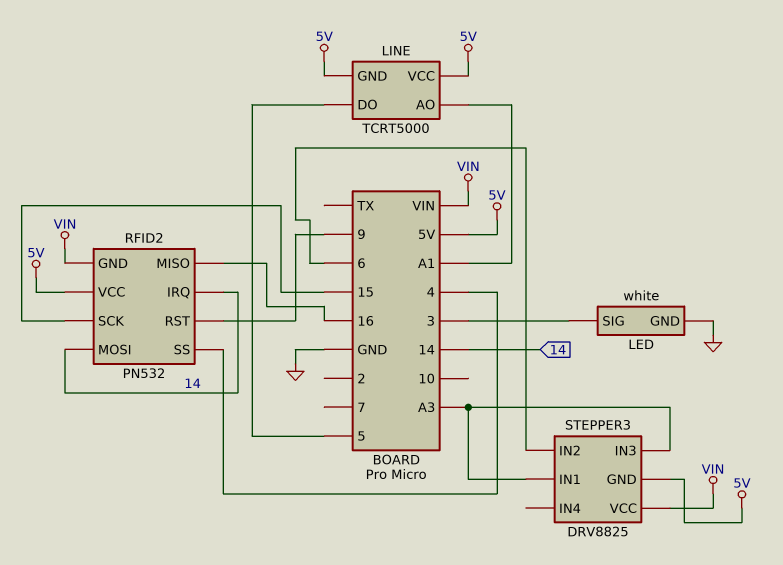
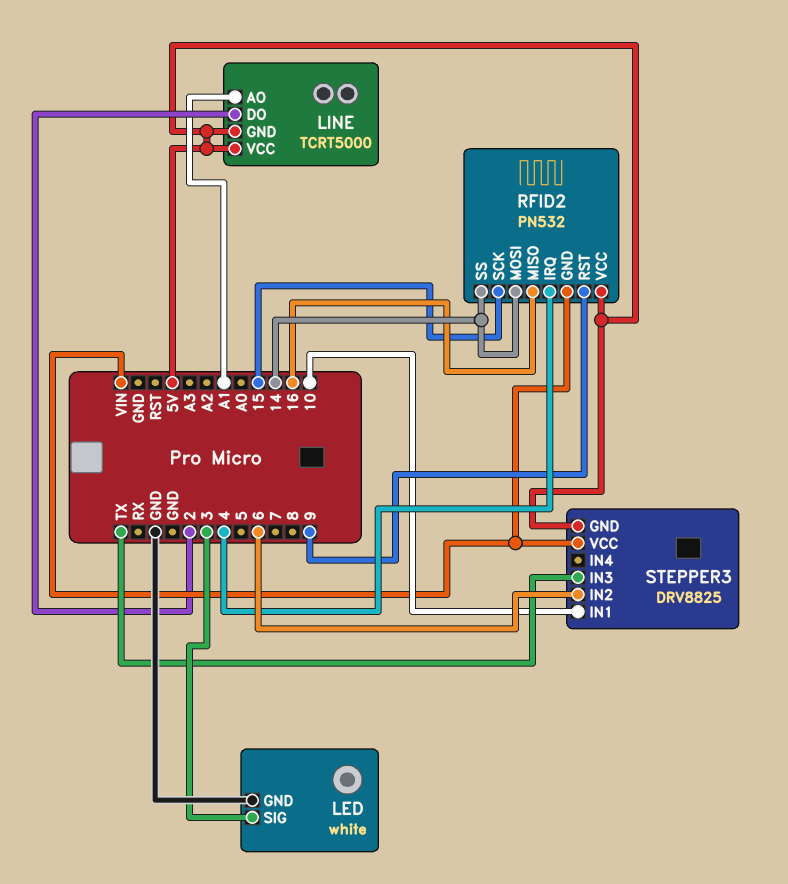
LINE pin DO: 5 -> 2
RFID2 pin IRQ: 14 -> 4
RFID2 pin SS: 4 -> 14
STEPPER3 pin IN1: A3 -> 10
STEPPER3 pin IN3: A3 -> TX

